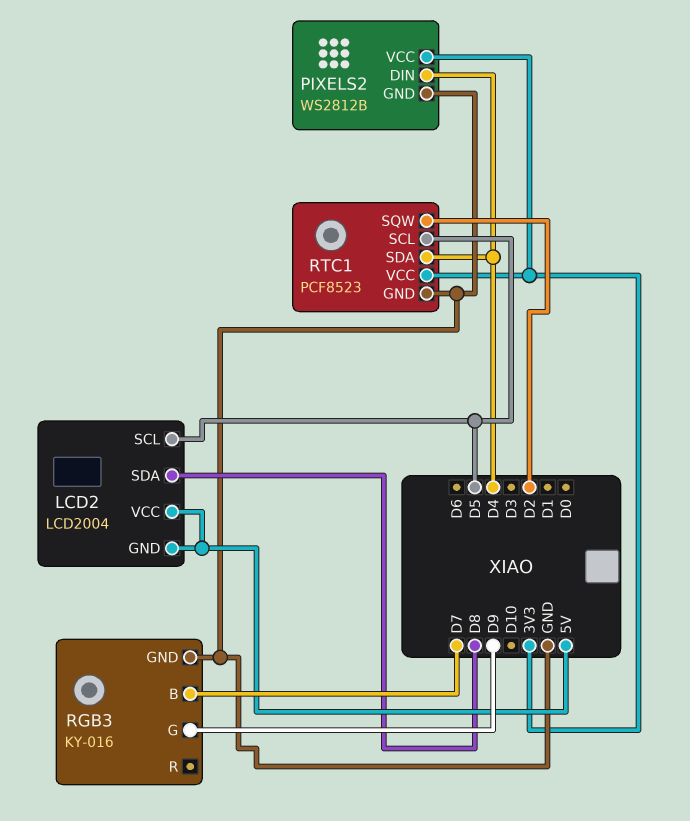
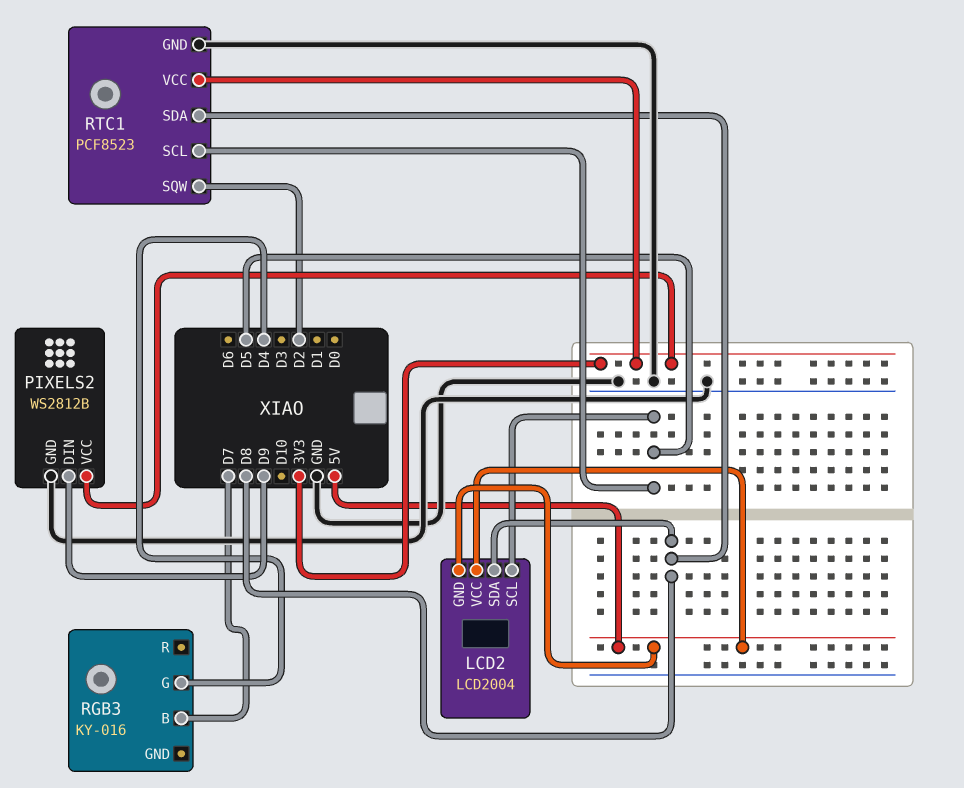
PIXELS2 pin DIN: D4 -> D9
RGB3 pin G: D9 -> D4
RGB3 pin GND: GND -> none
RTC1 pin SDA: D4 -> D8

